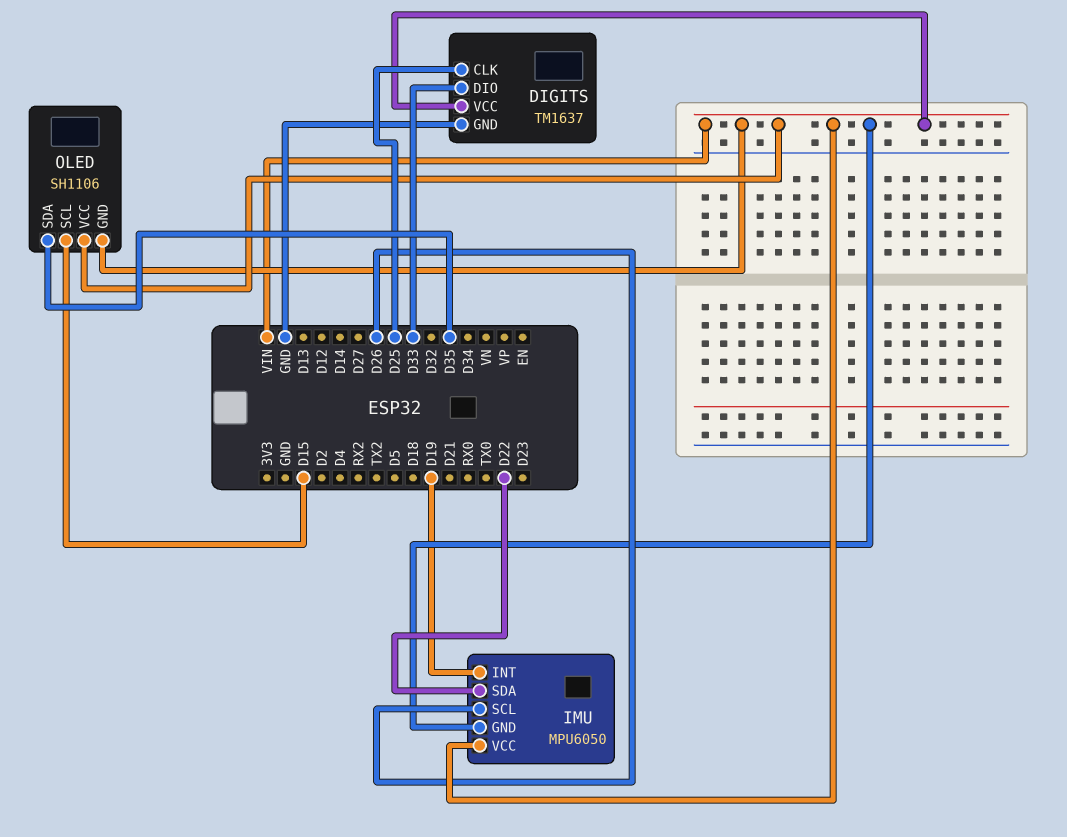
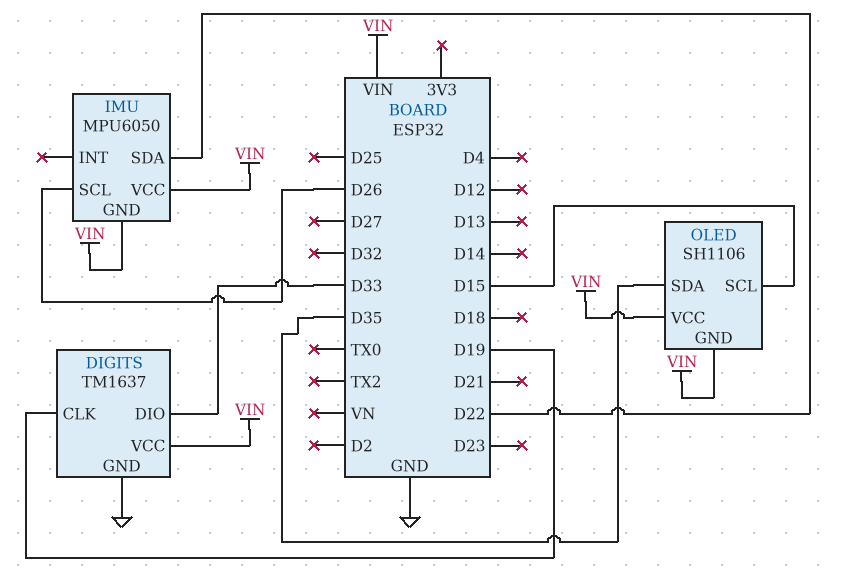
DIGITS pin CLK: D25 -> D19
IMU pin INT: D19 -> none

